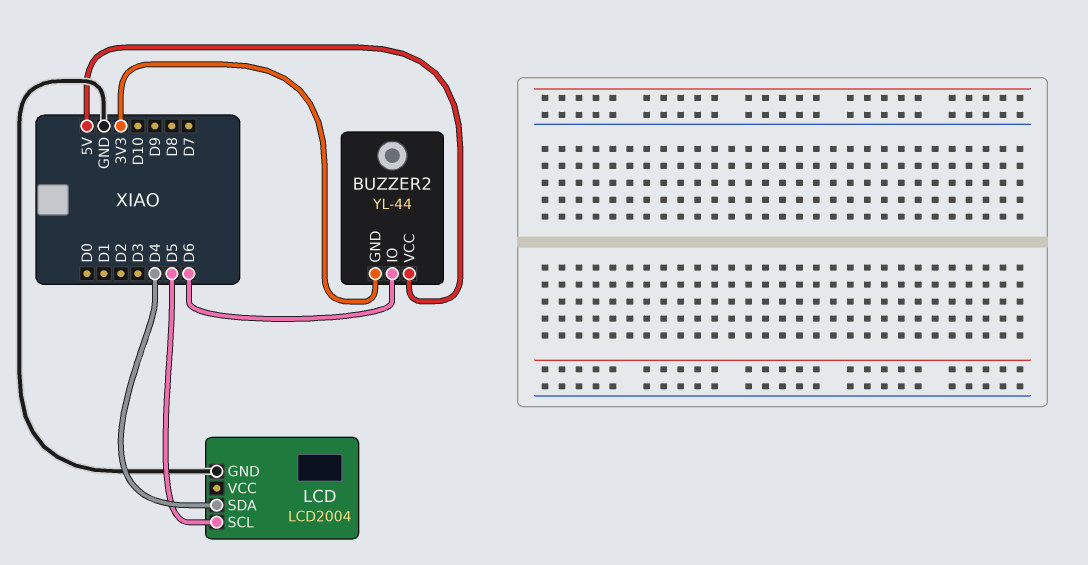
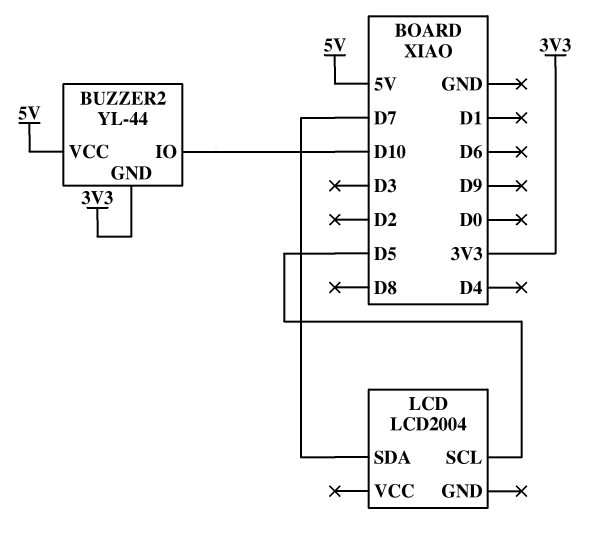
BUZZER2 pin IO: D6 -> D10
LCD pin GND: GND -> none
LCD pin SDA: D4 -> D7

